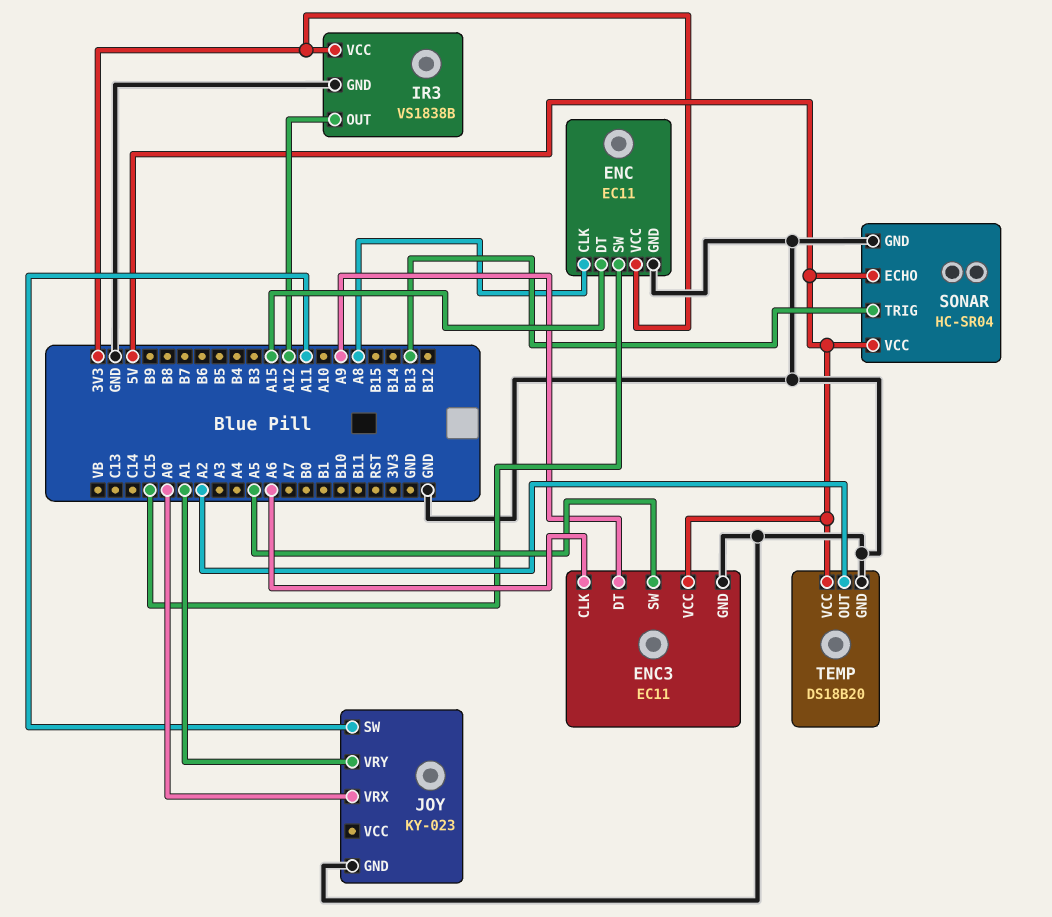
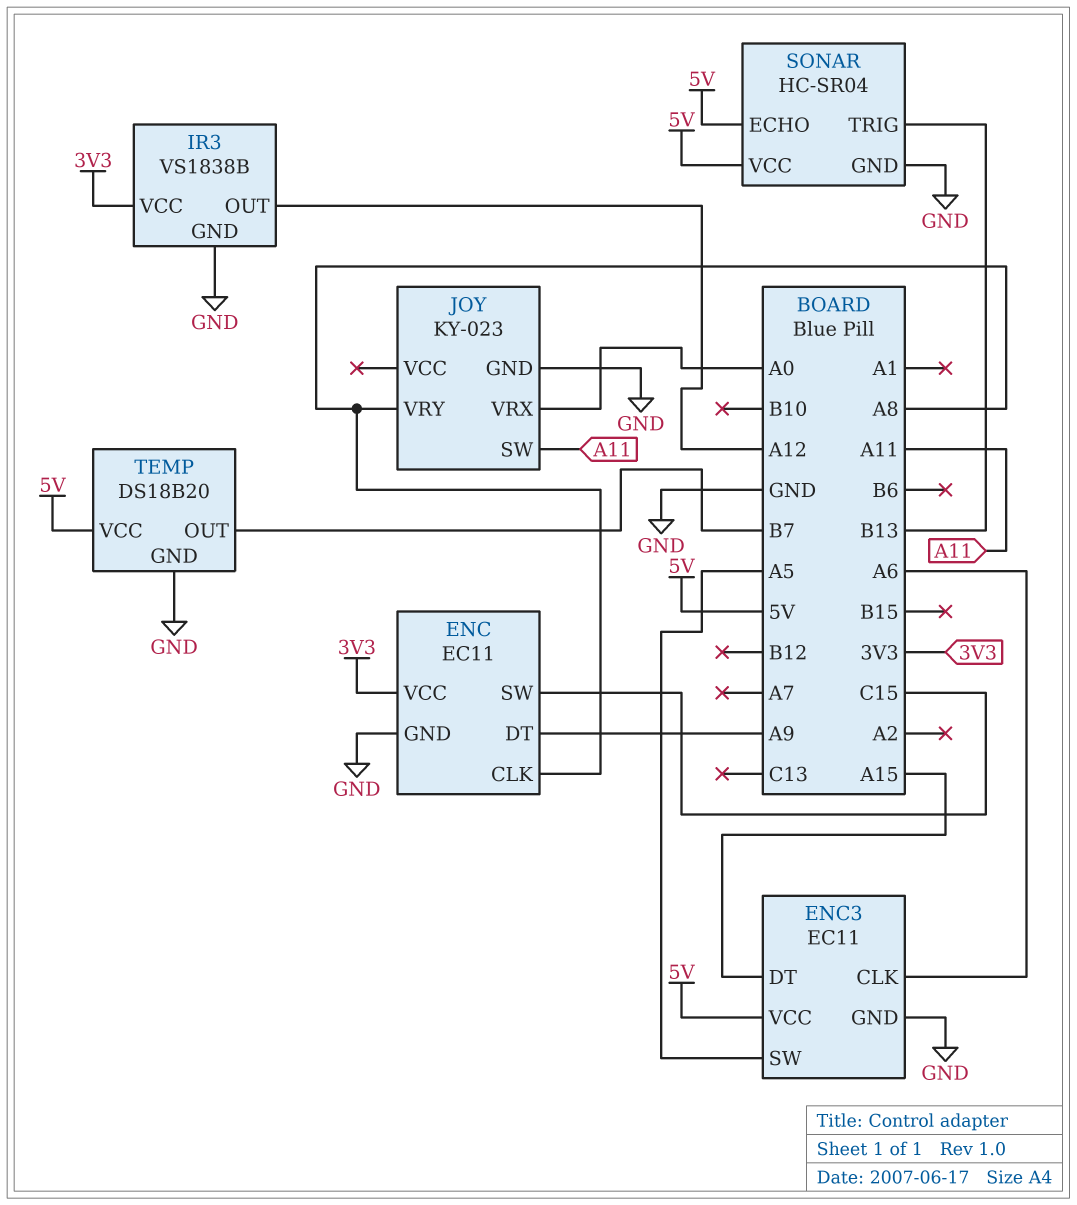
ENC pin DT: A15 -> A9
ENC3 pin DT: A9 -> A15
JOY pin VRY: A1 -> A8
TEMP pin OUT: A2 -> B7

